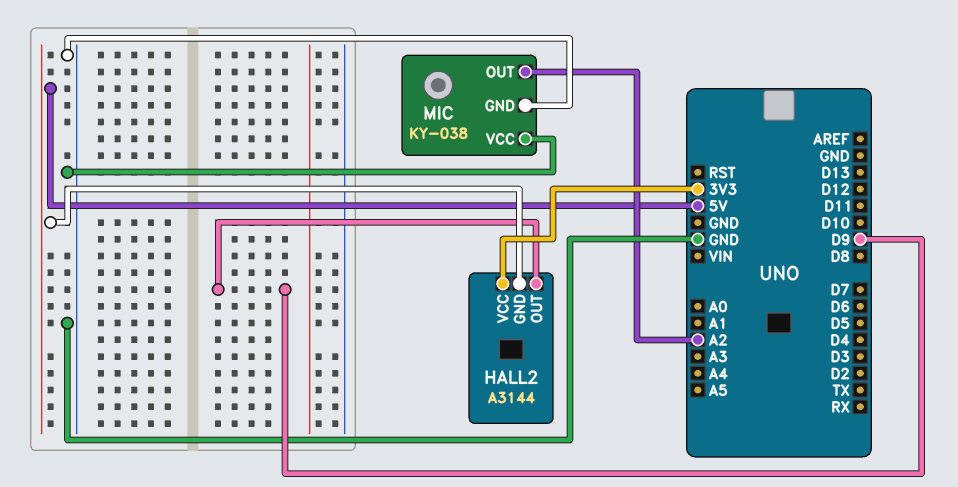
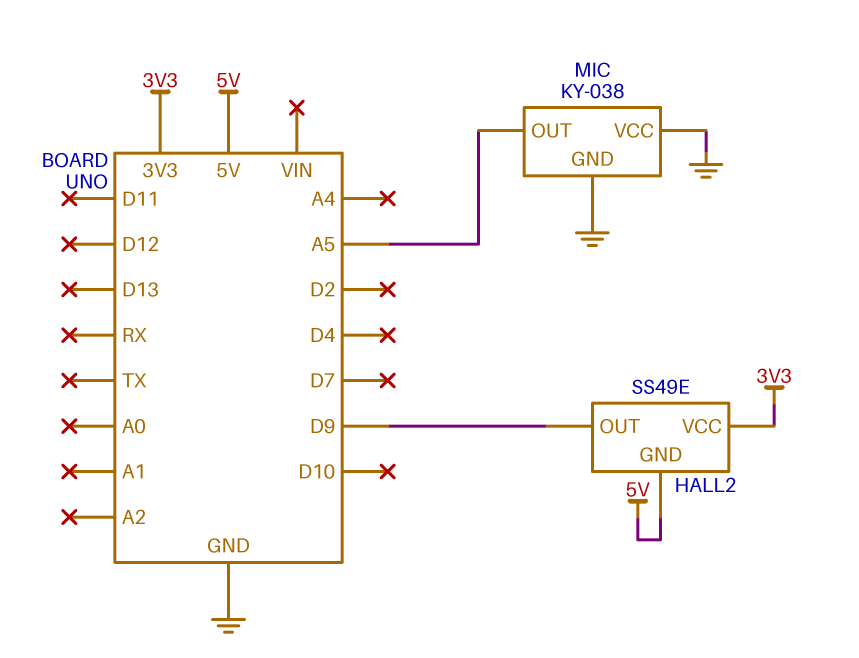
HALL2: A3144 -> SS49E
MIC pin OUT: A2 -> A5

